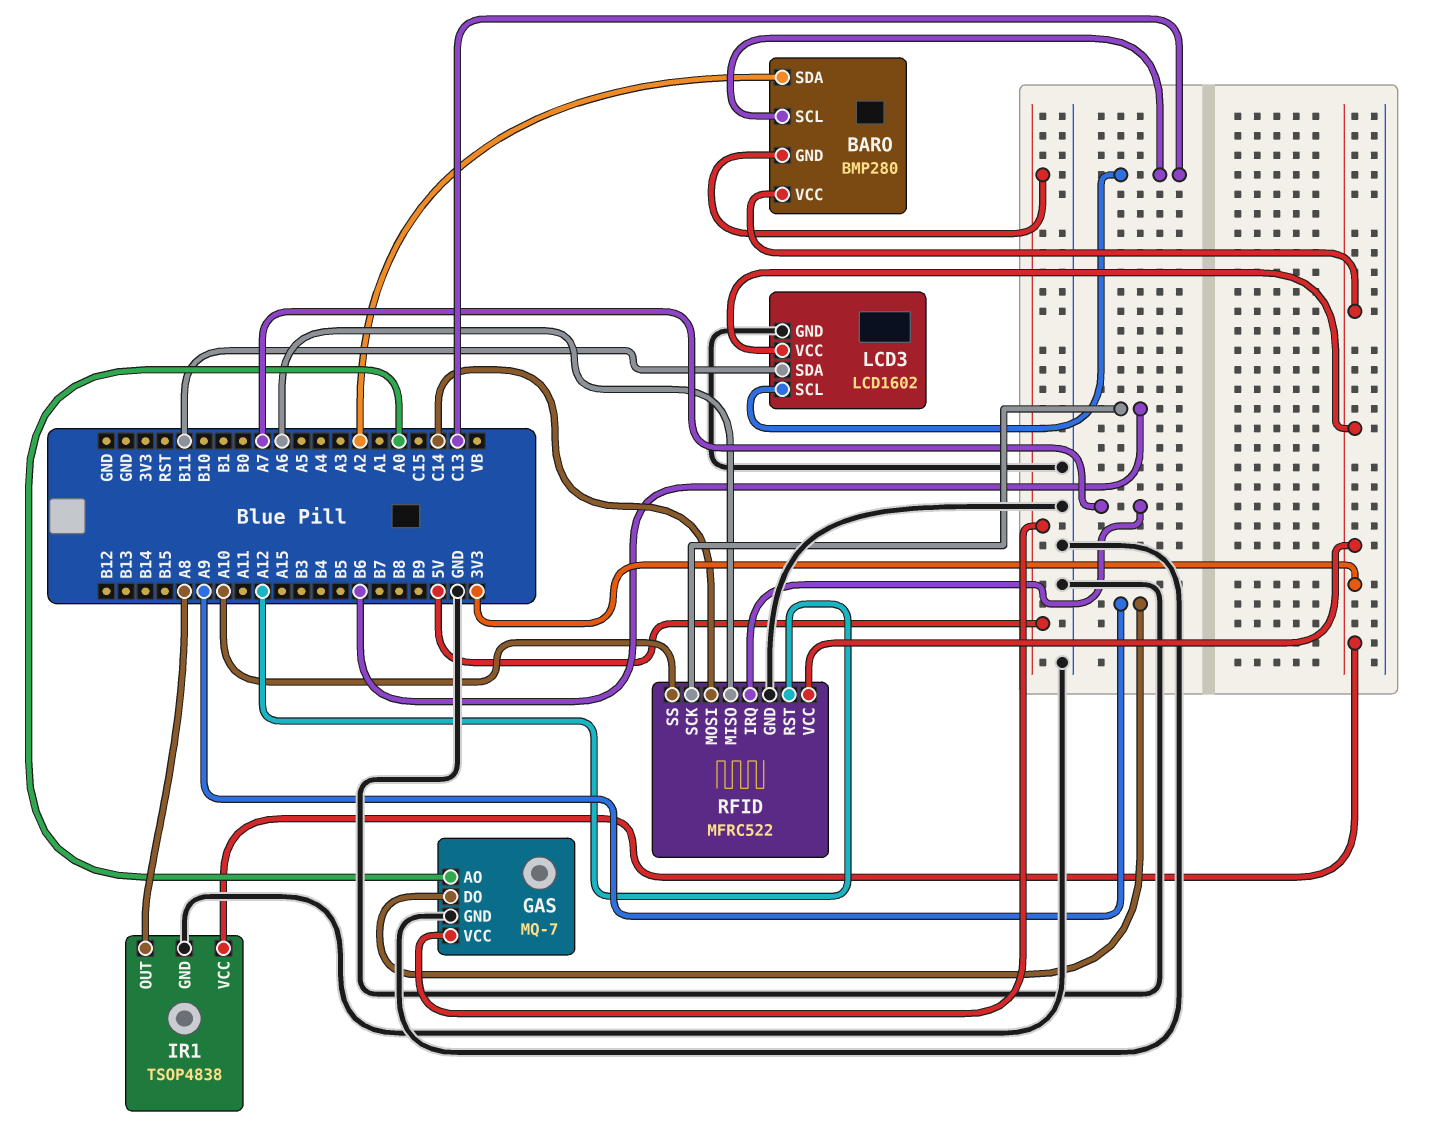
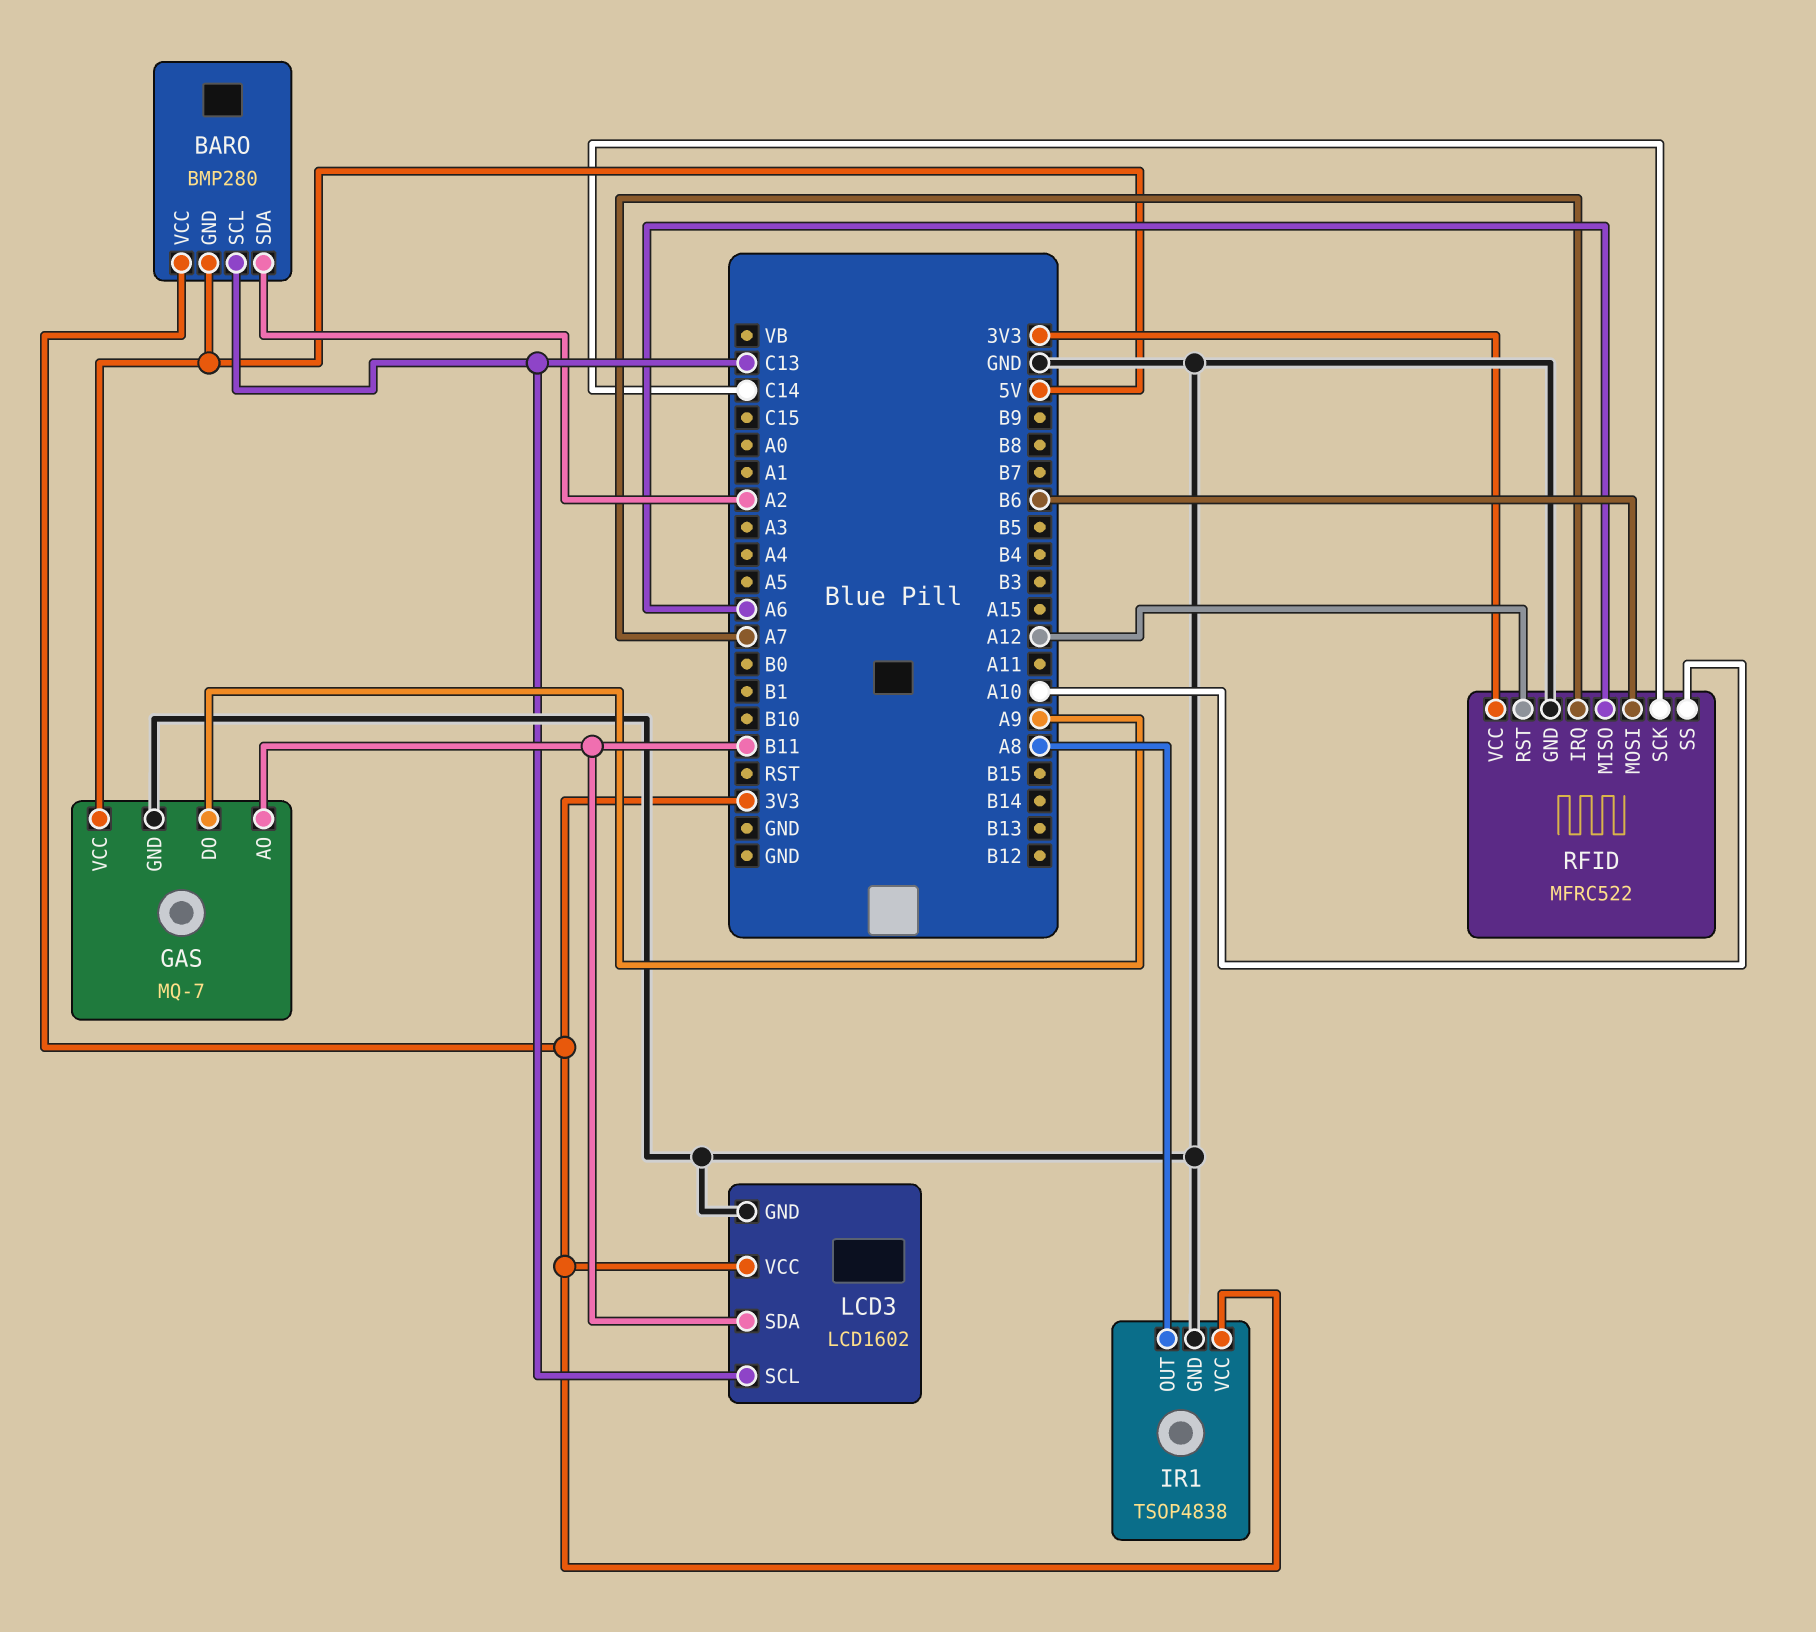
GAS pin AO: A0 -> B11
RFID pin MOSI: C14 -> B6
RFID pin SCK: B6 -> C14

